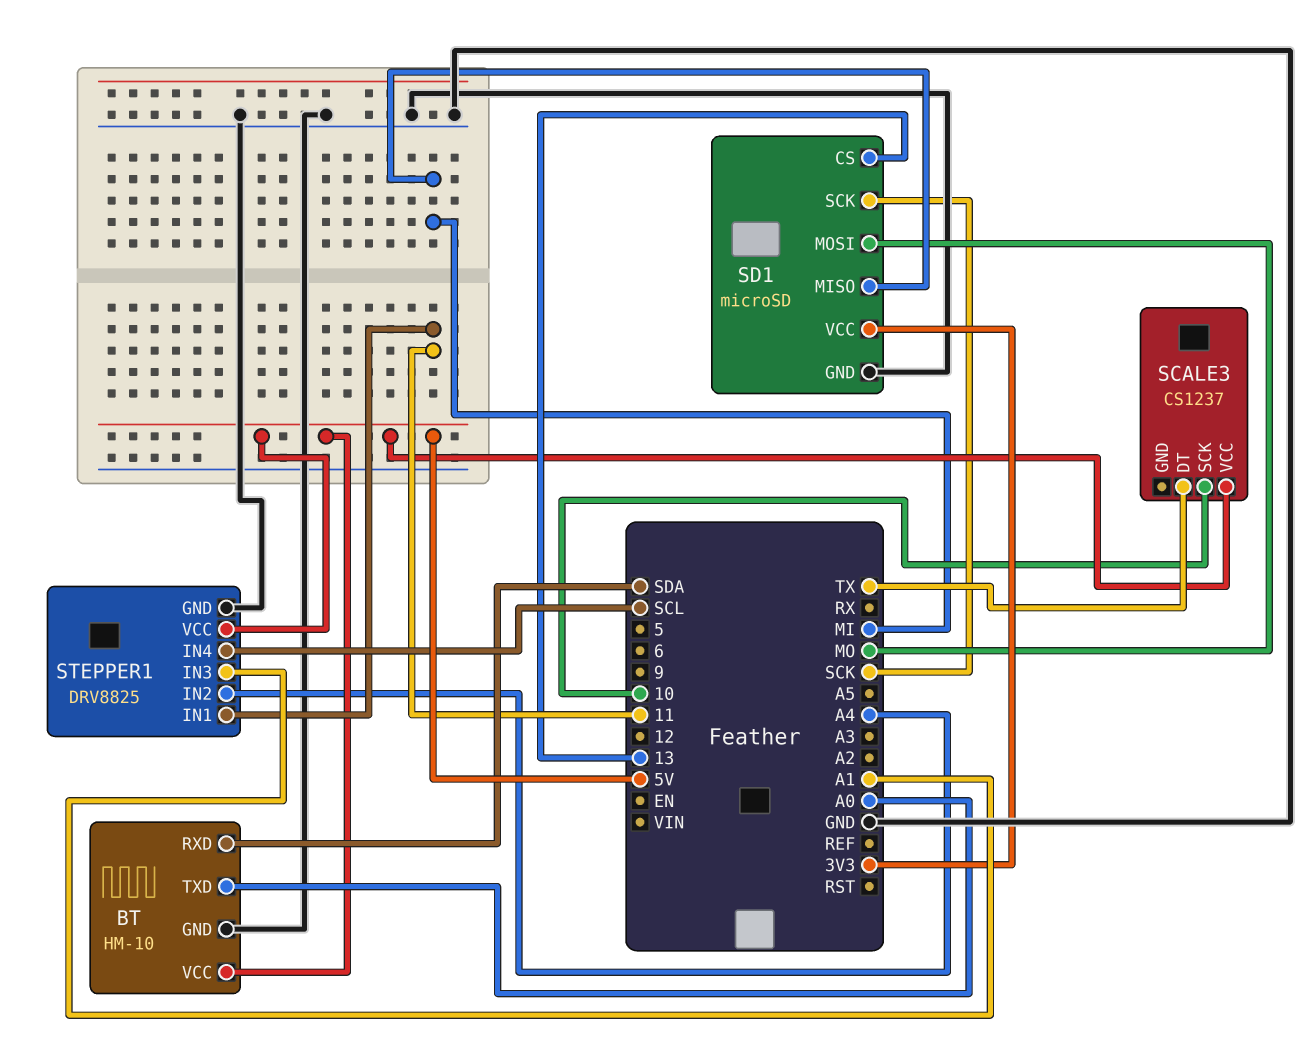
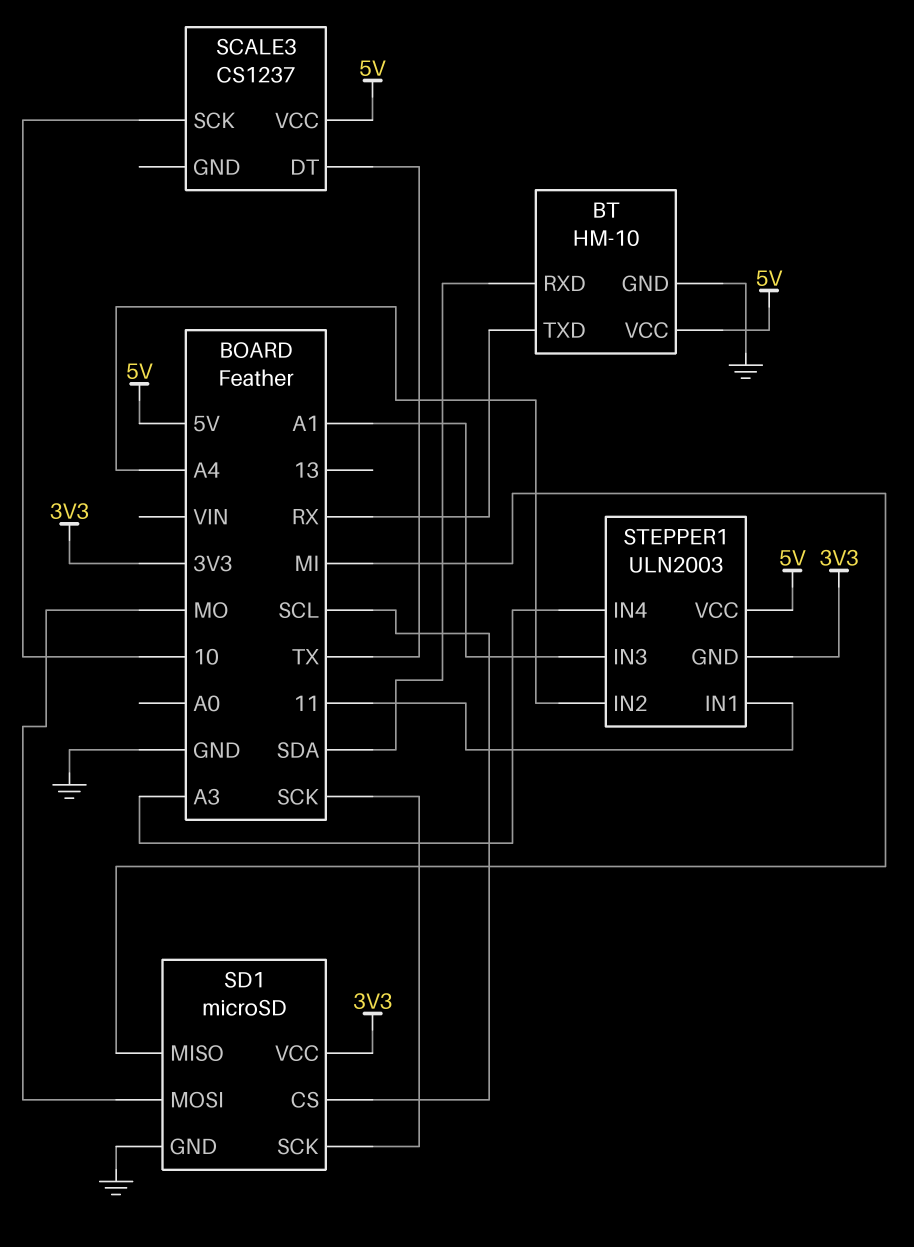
BT pin TXD: A0 -> RX
SD1 pin CS: 13 -> SCL
STEPPER1: DRV8825 -> ULN2003
STEPPER1 pin GND: GND -> 3V3
STEPPER1 pin IN4: SCL -> A3

